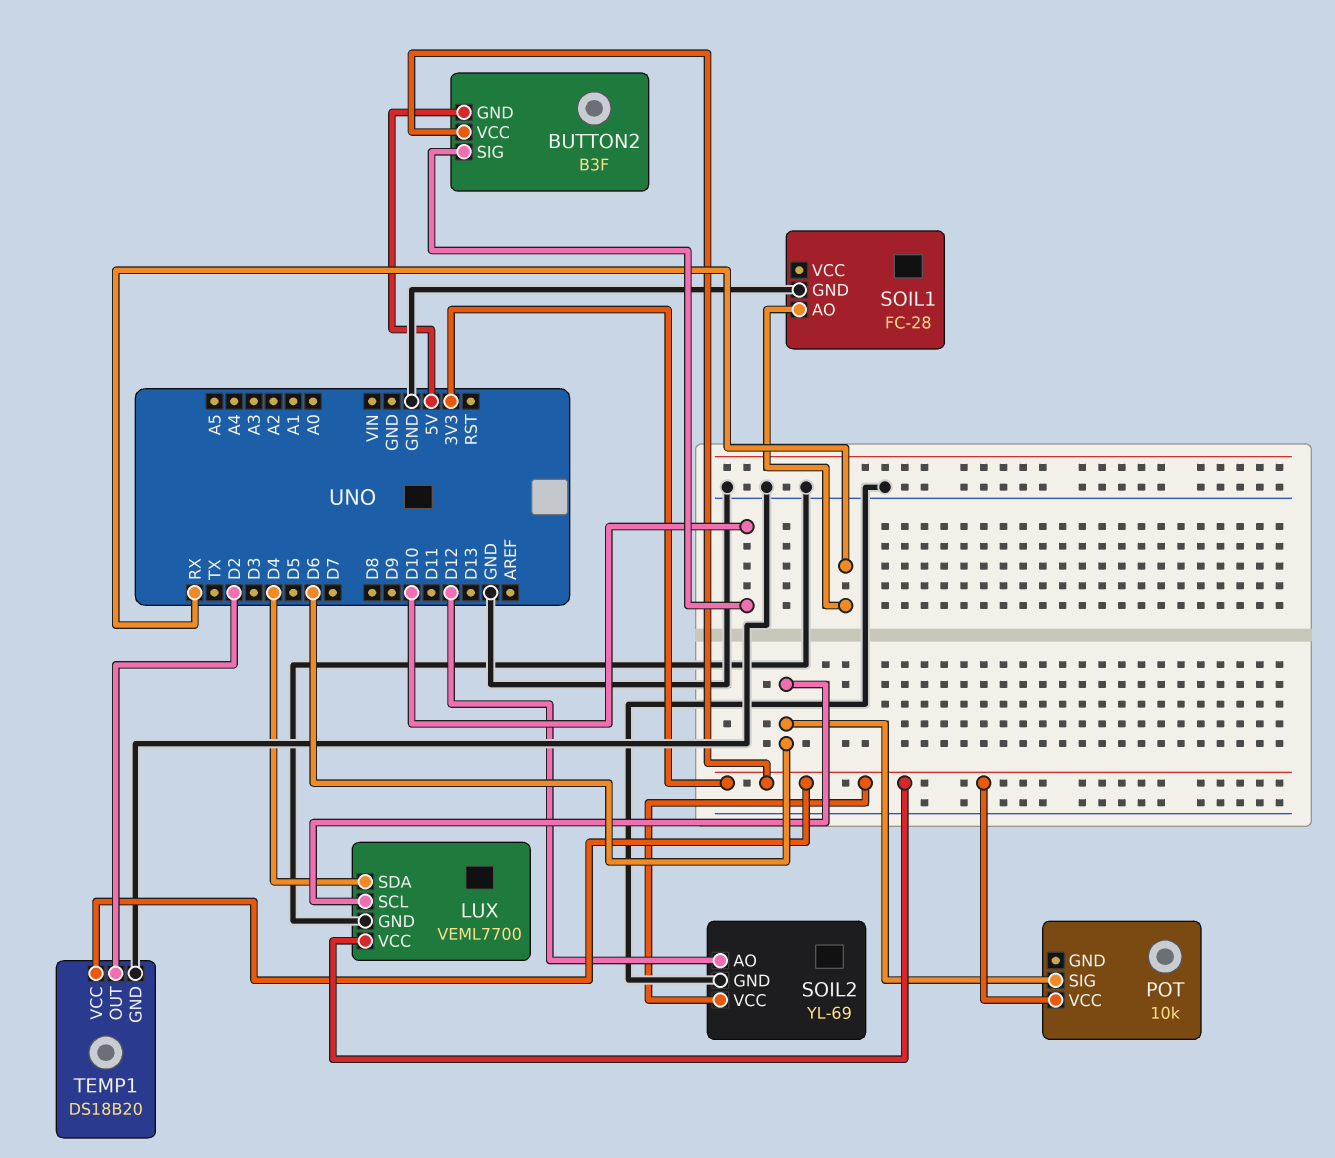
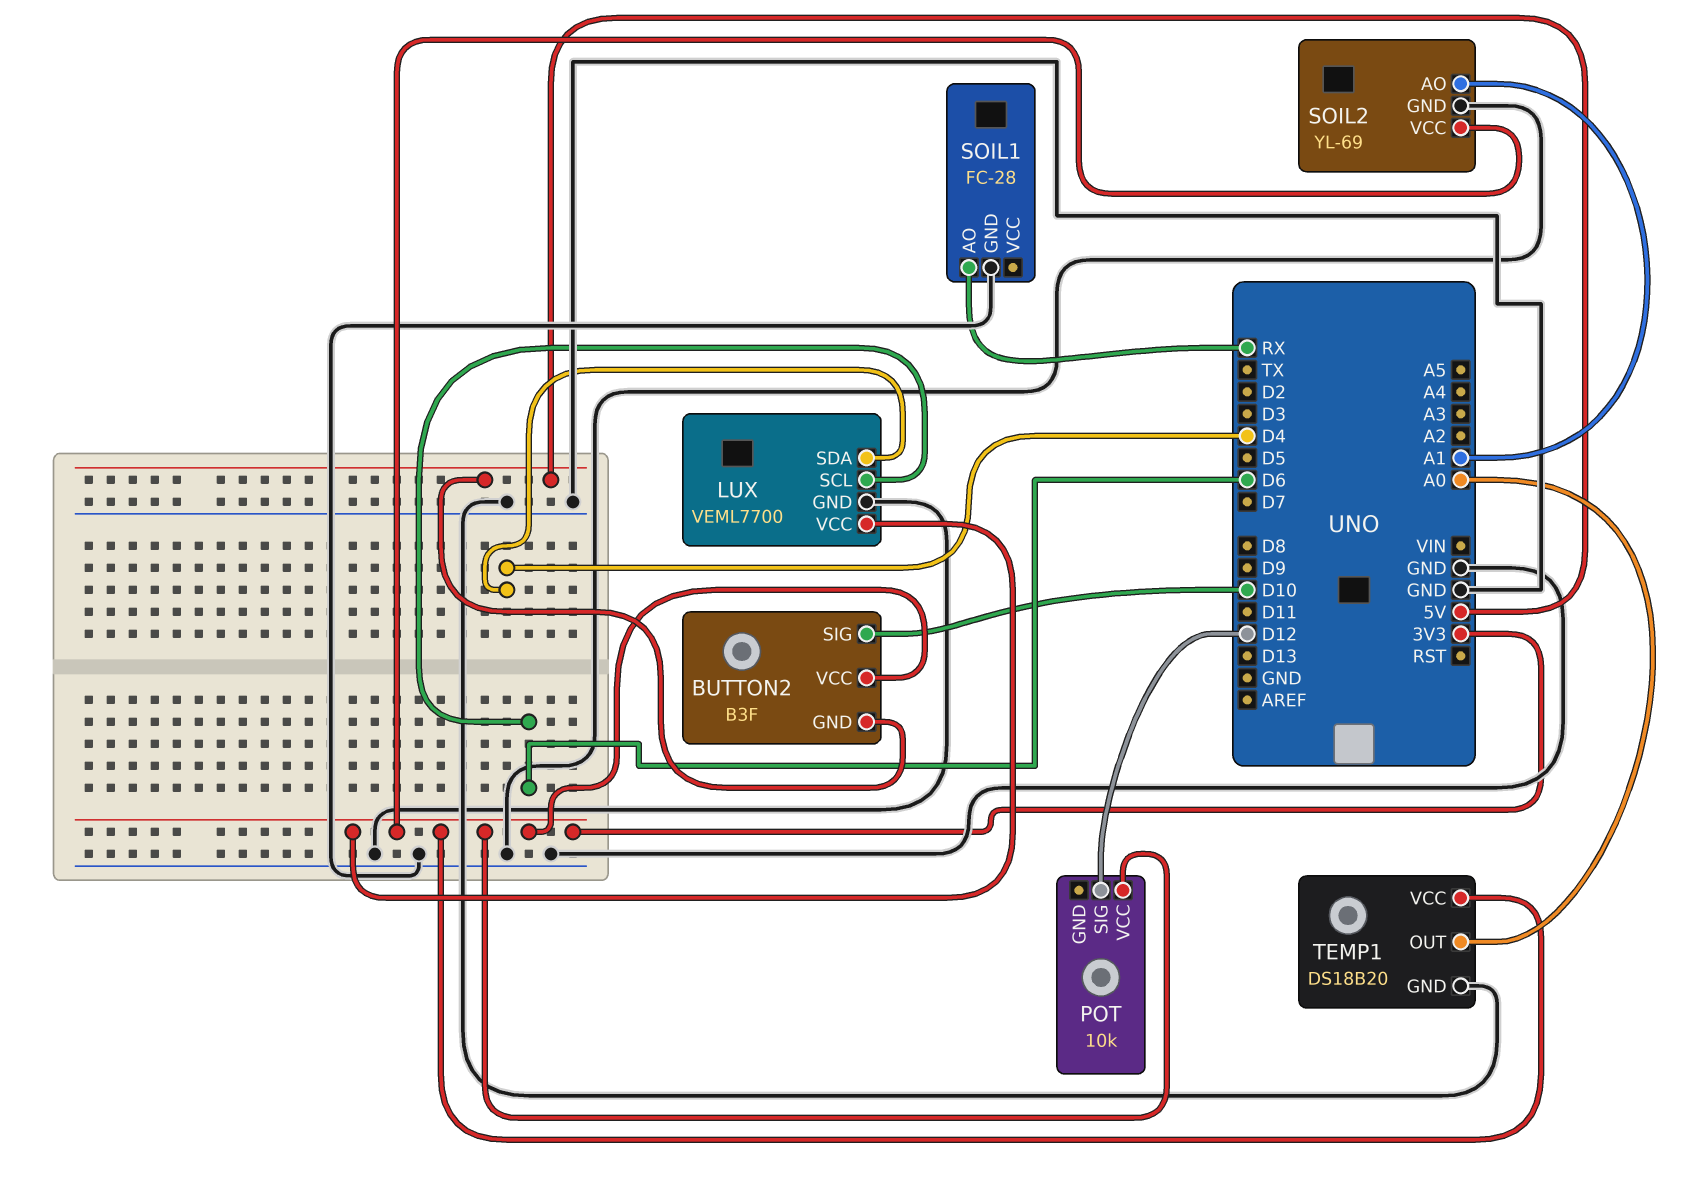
POT pin SIG: D6 -> D12
SOIL2 pin AO: D12 -> A1
TEMP1 pin OUT: D2 -> A0

